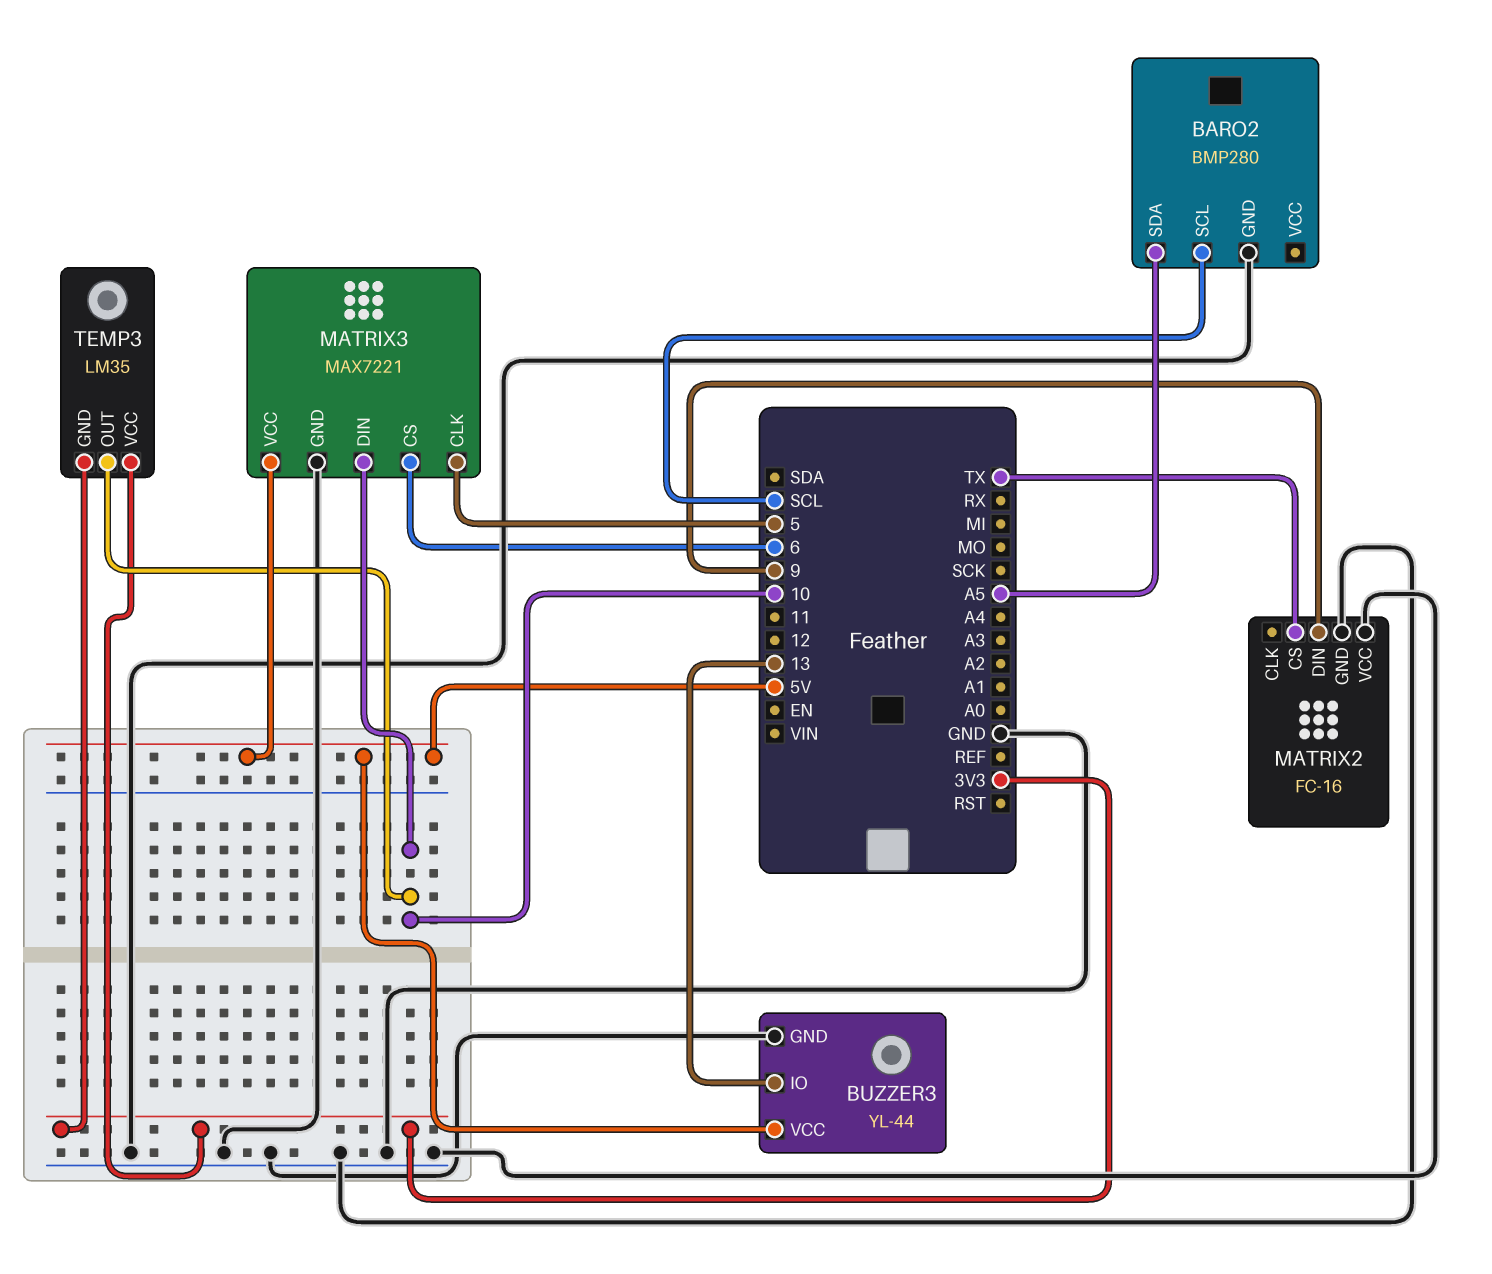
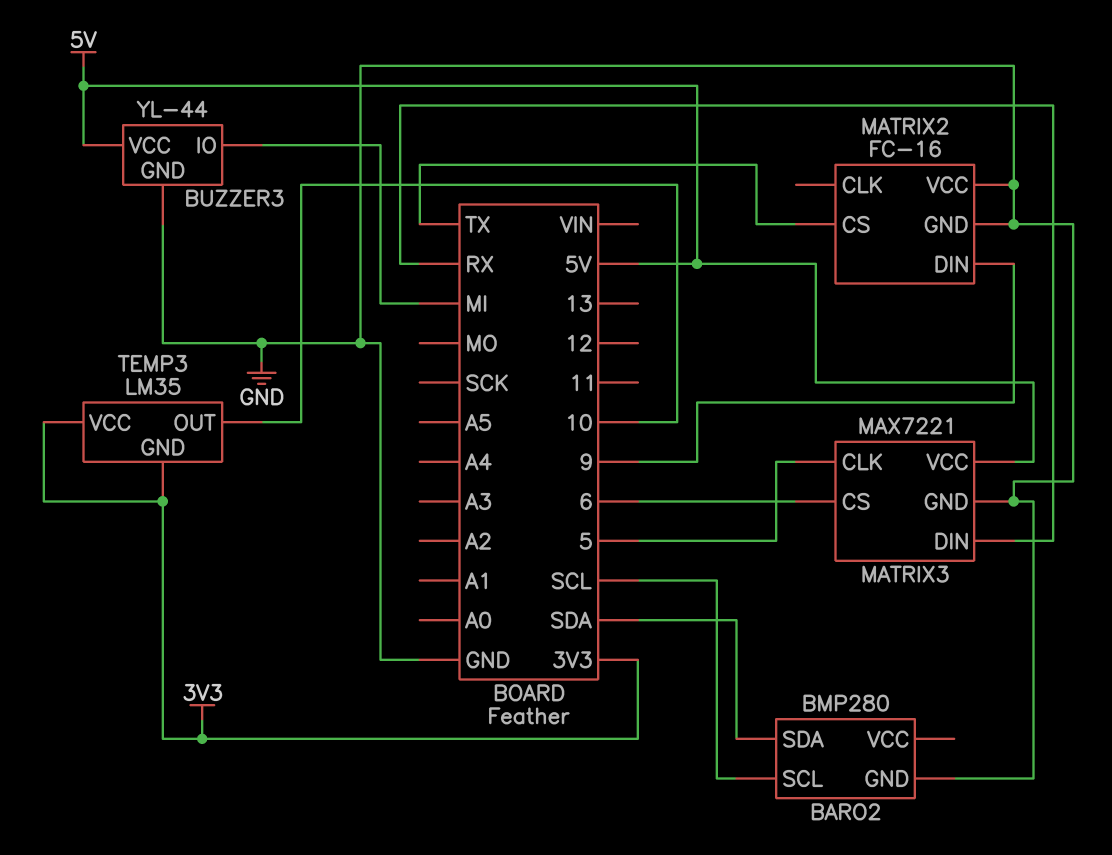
BARO2 pin SDA: A5 -> SDA
BUZZER3 pin IO: 13 -> MI
MATRIX3 pin DIN: 10 -> RX

